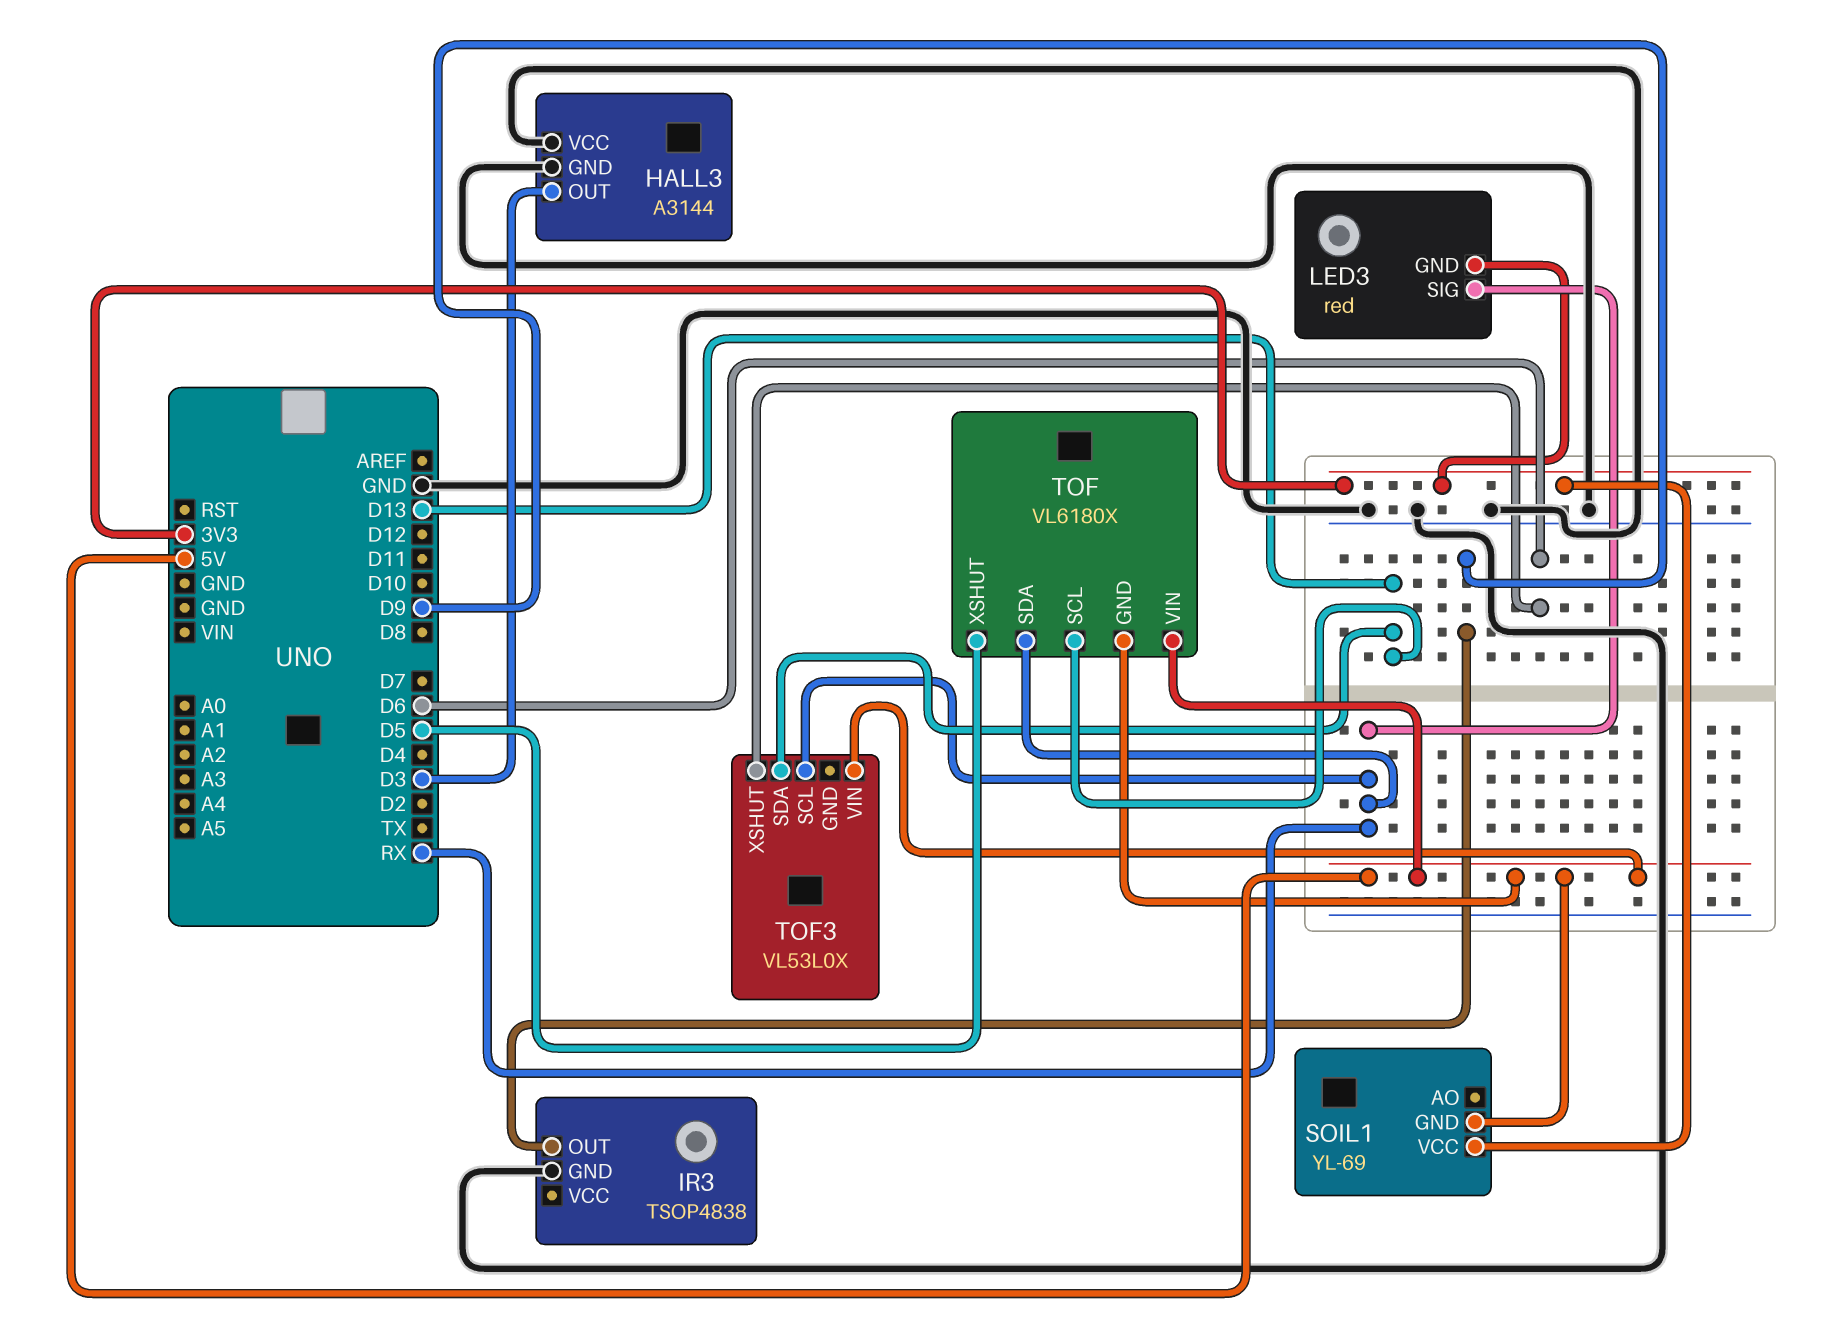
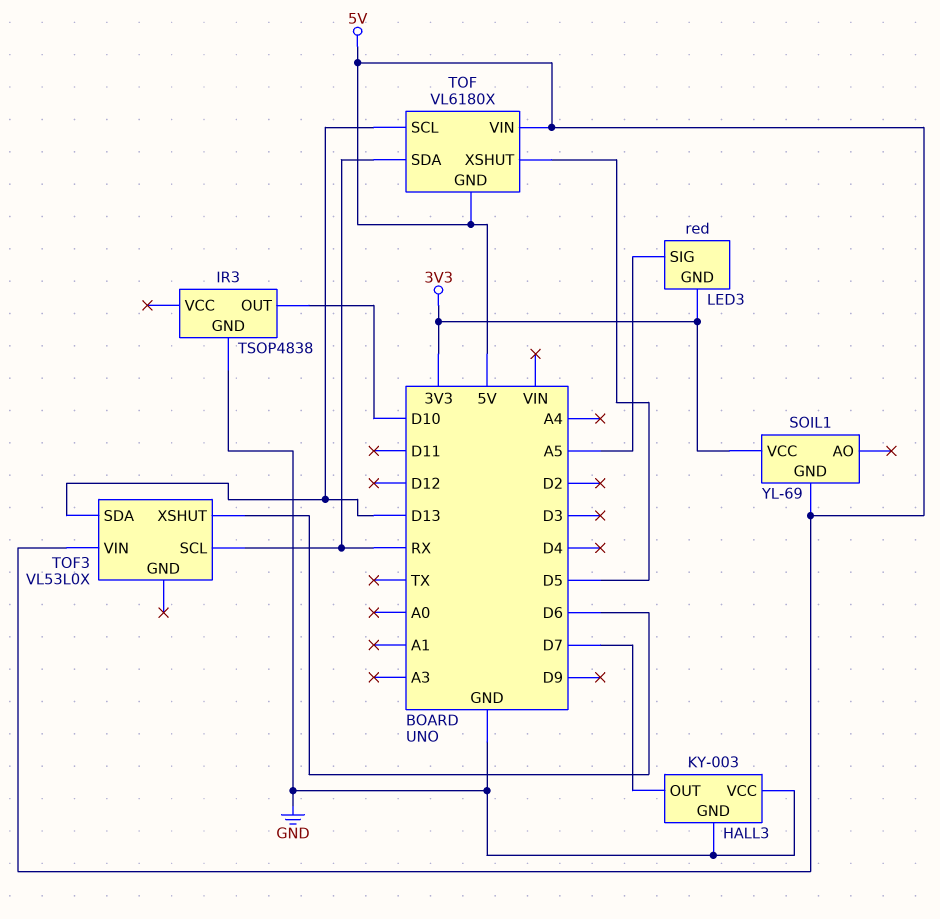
HALL3: A3144 -> KY-003
HALL3 pin OUT: D3 -> D7
IR3 pin OUT: D9 -> D10
LED3 pin SIG: RX -> A5

